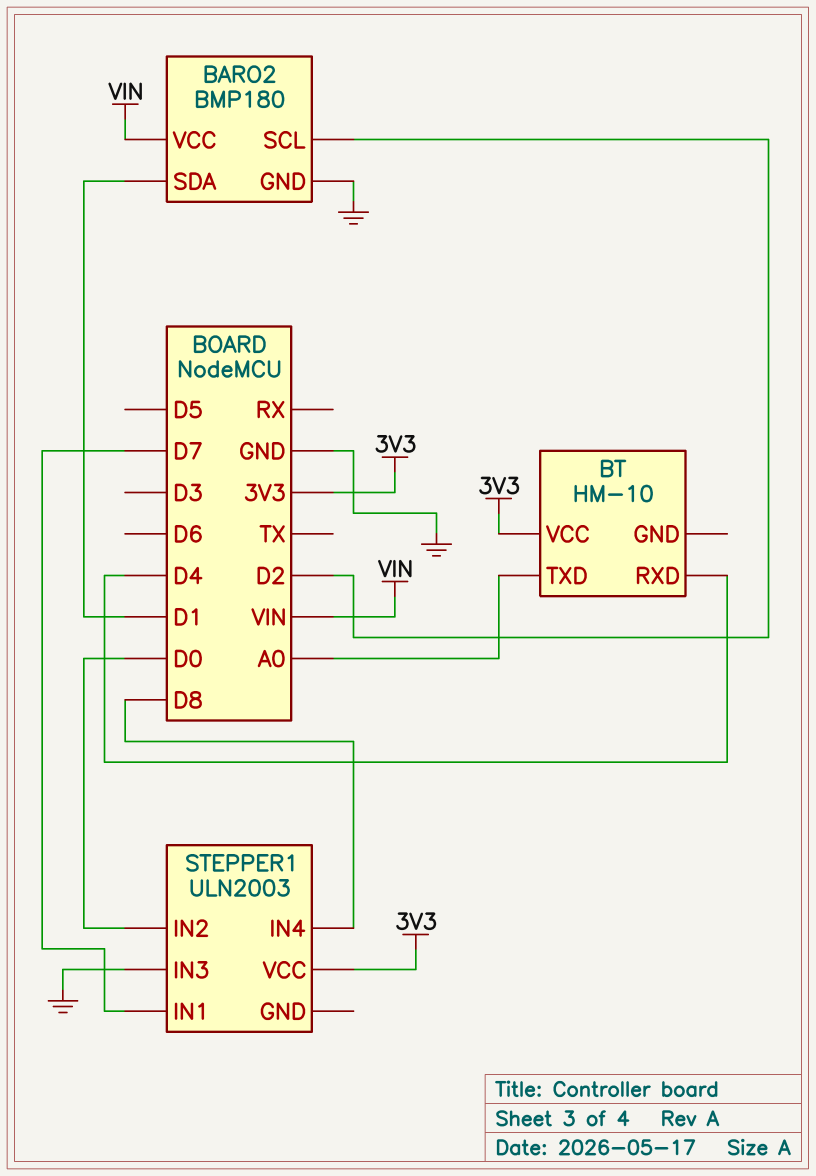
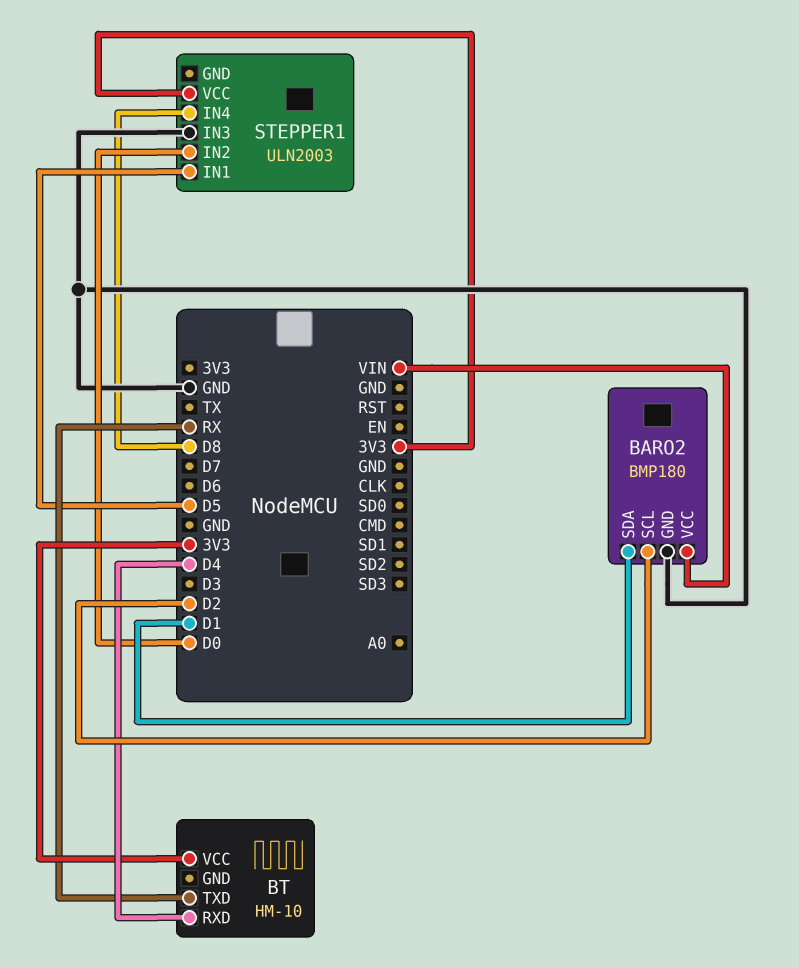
BT pin TXD: A0 -> RX
STEPPER1 pin IN1: D7 -> D5

